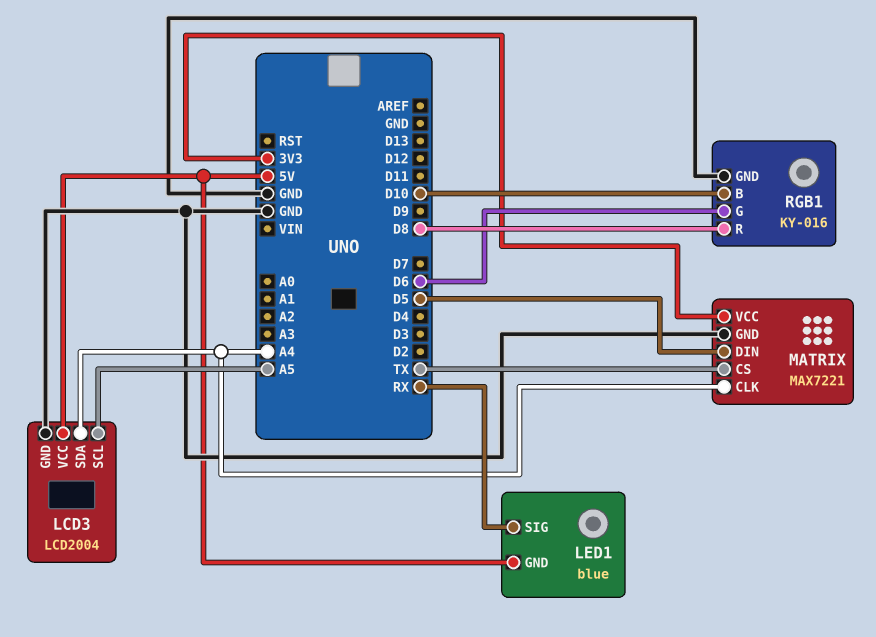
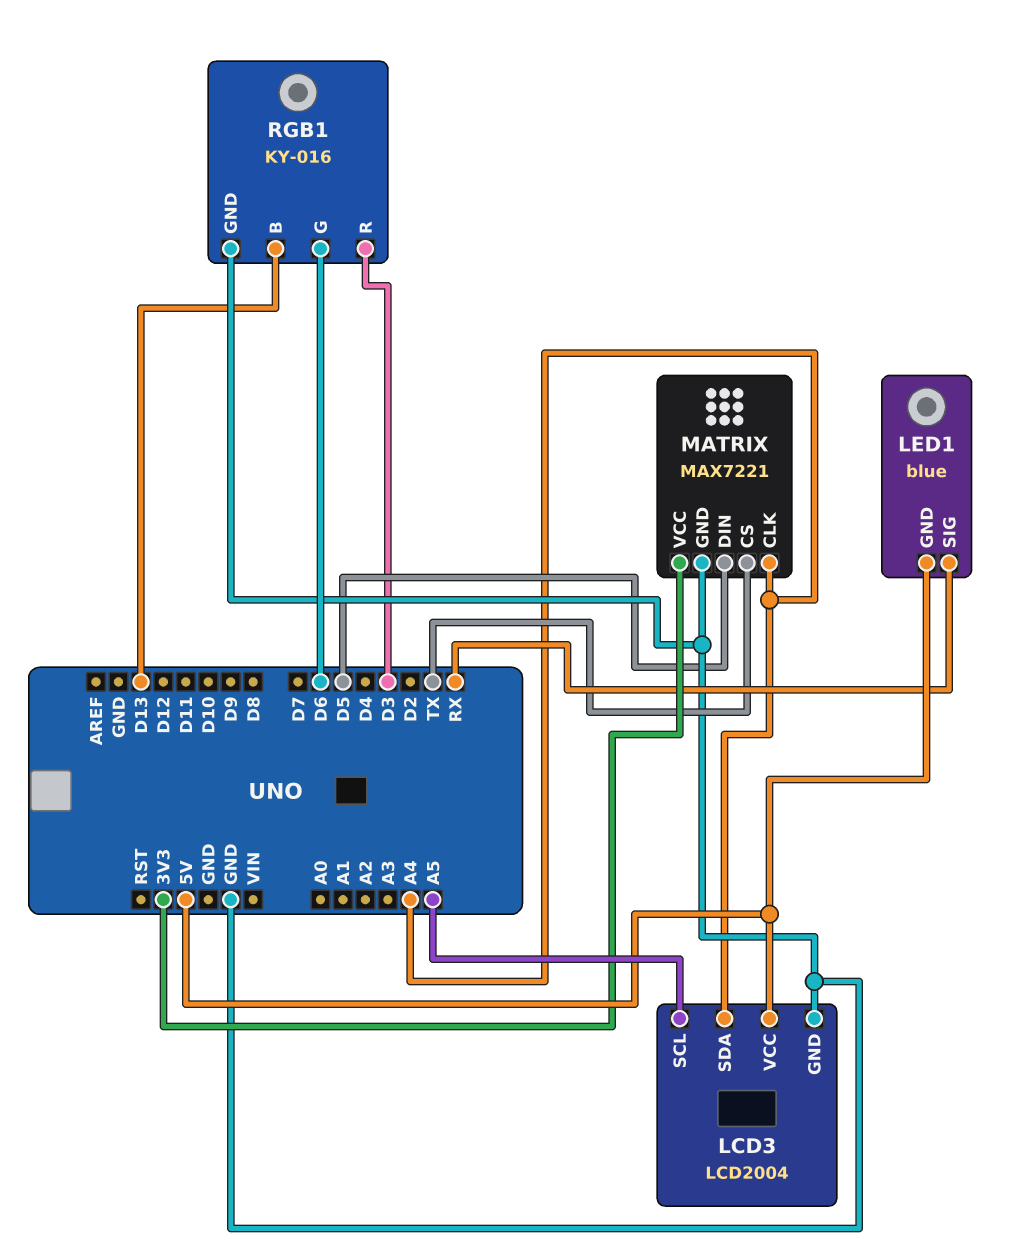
RGB1 pin B: D10 -> D13
RGB1 pin R: D8 -> D3

